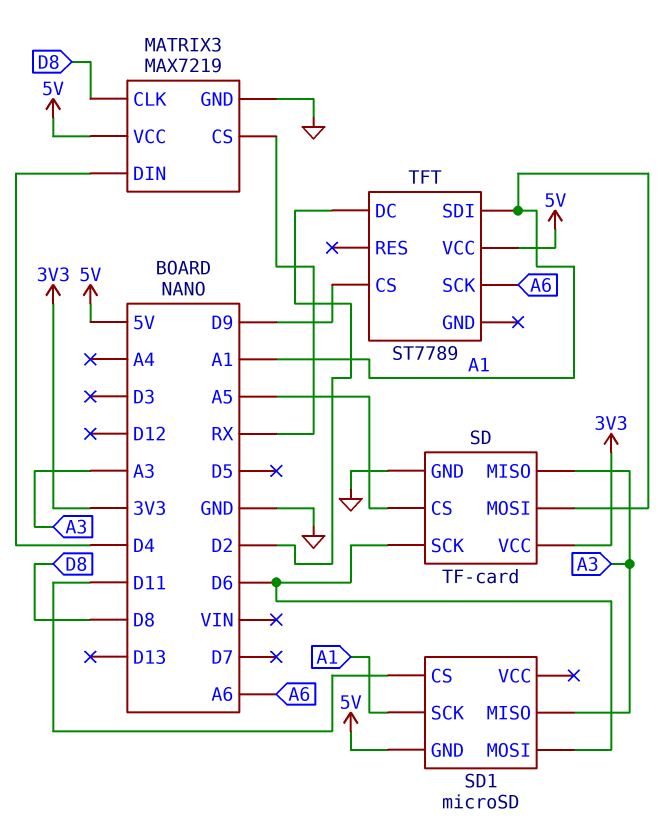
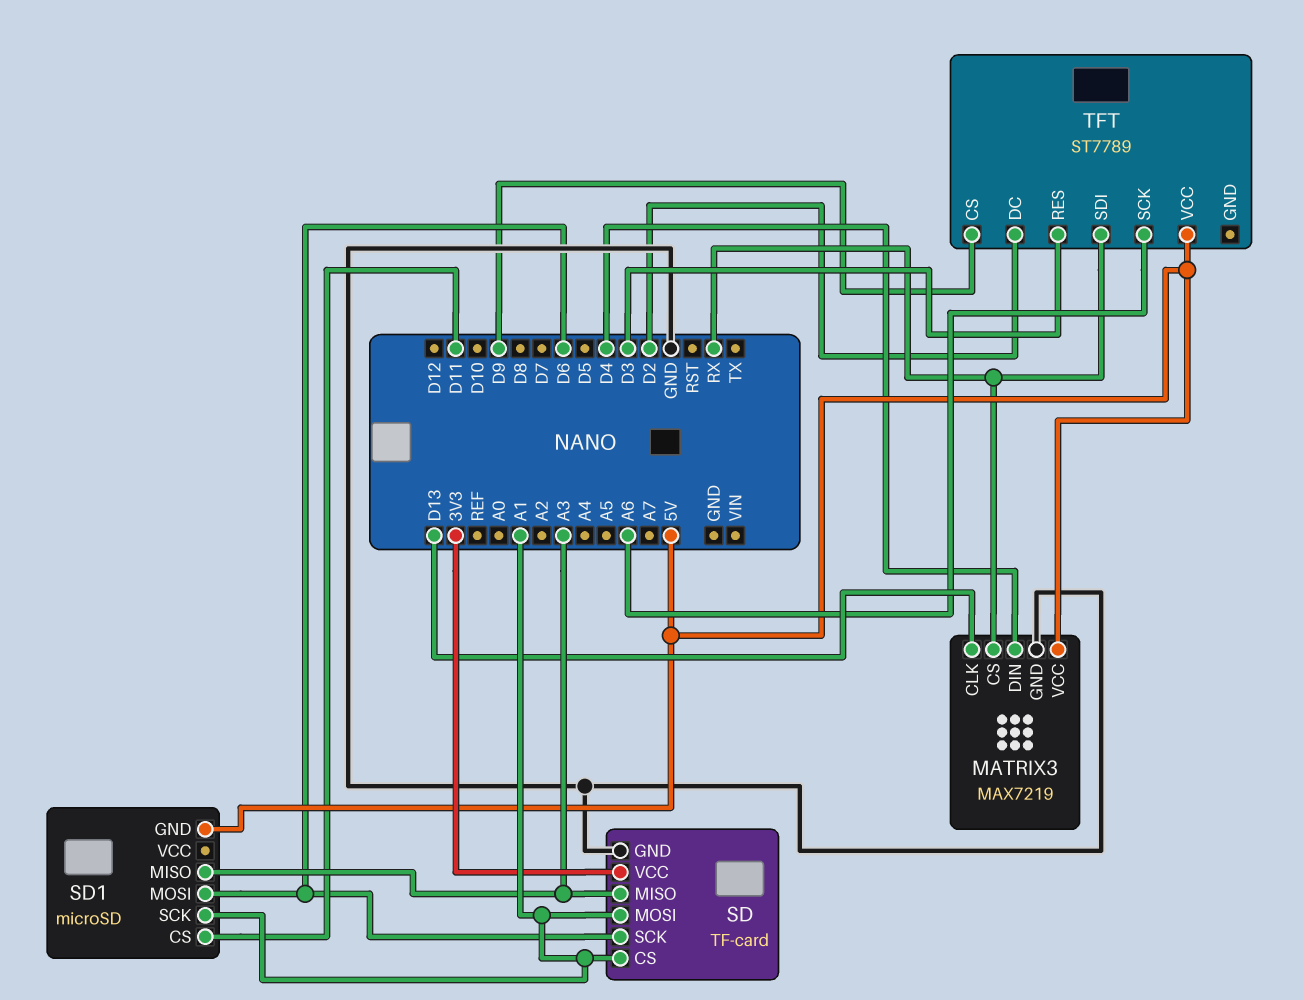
MATRIX3 pin CLK: D8 -> D13
SD pin CS: A5 -> A1
TFT pin RES: none -> D3
TFT pin SDI: A1 -> RX

